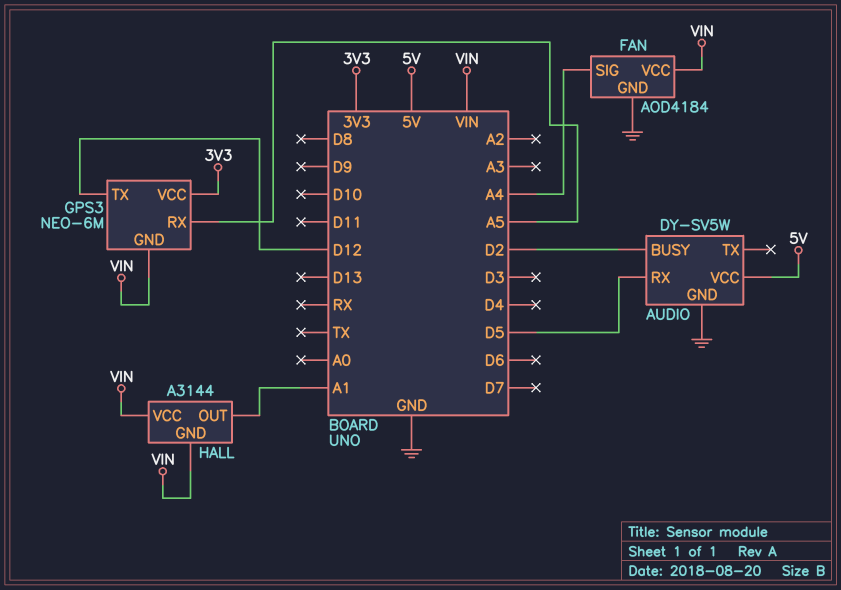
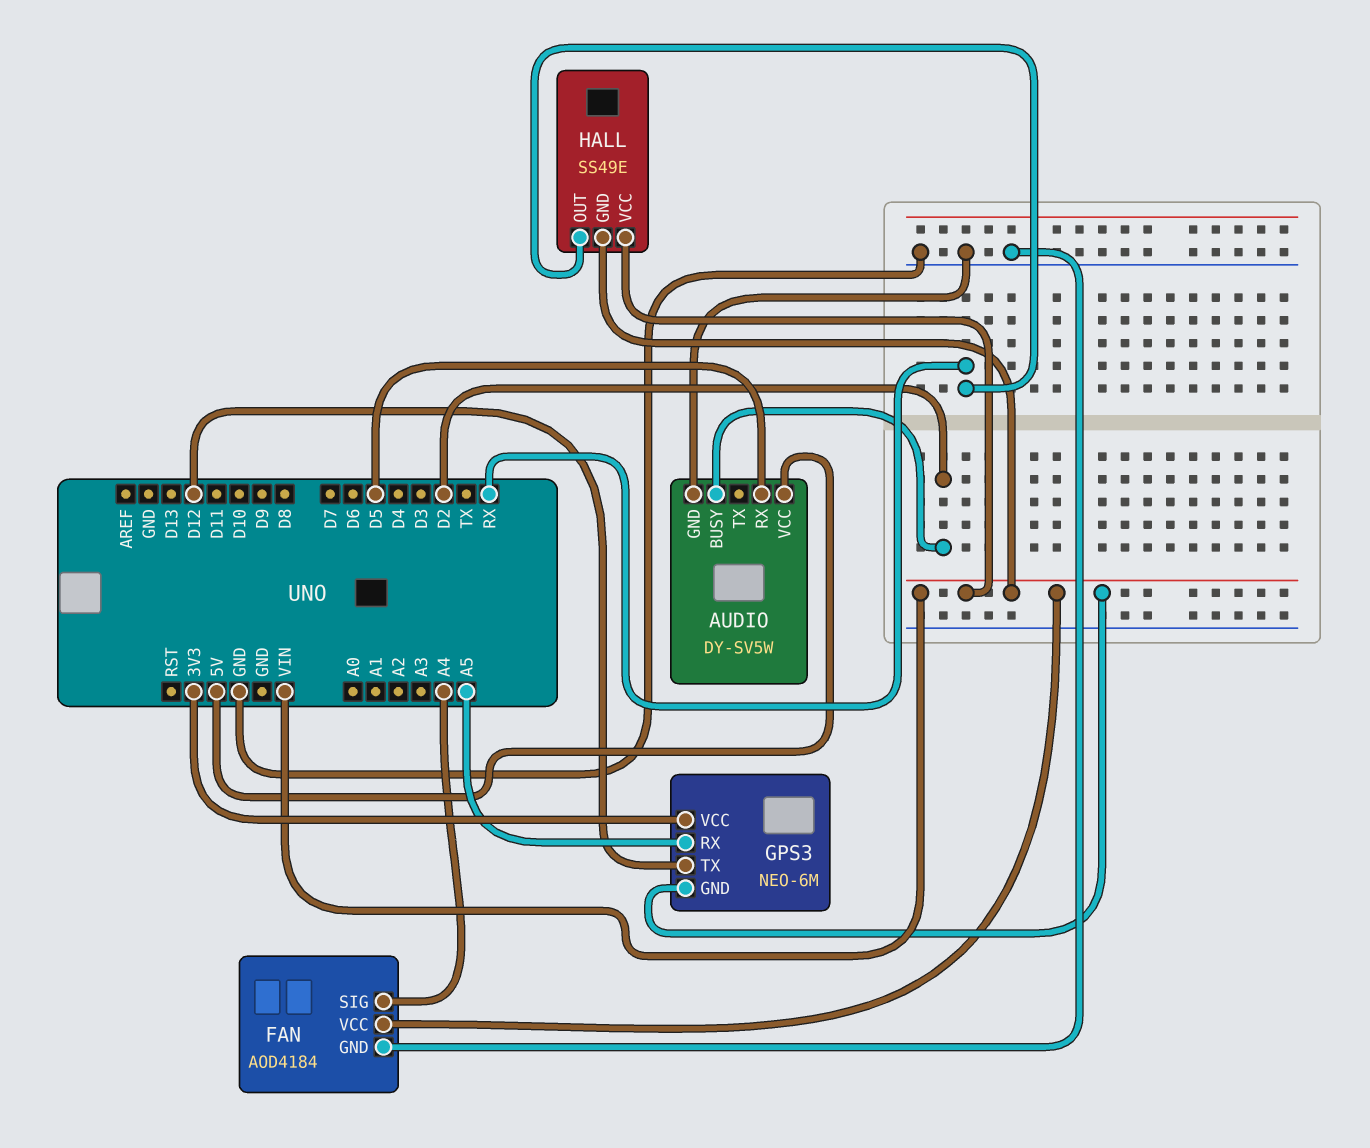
HALL: A3144 -> SS49E
HALL pin OUT: A1 -> RX

